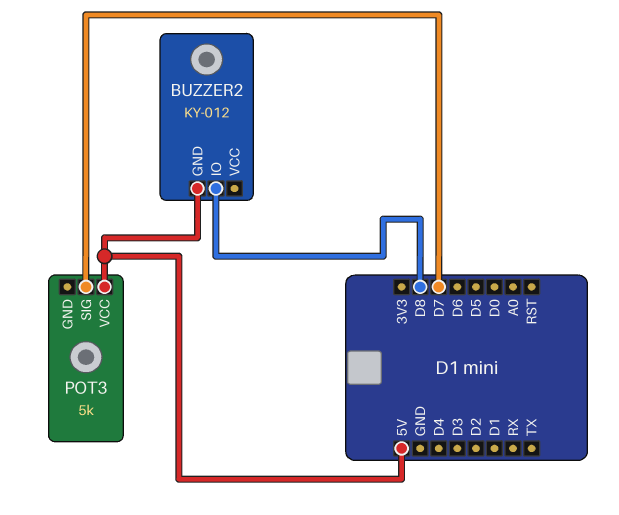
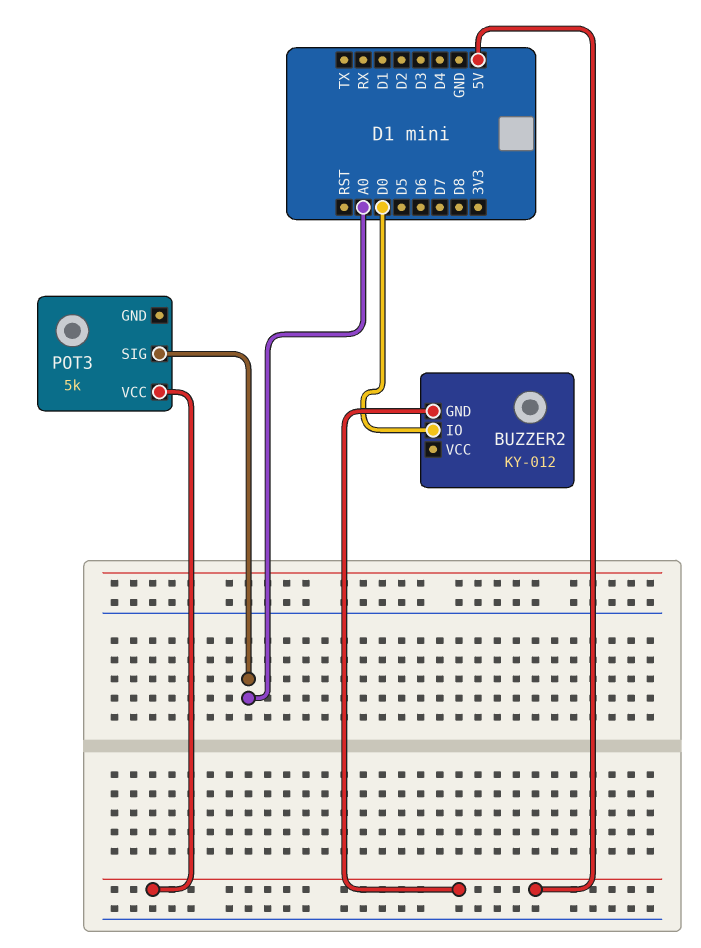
BUZZER2 pin IO: D8 -> D0
POT3 pin SIG: D7 -> A0

